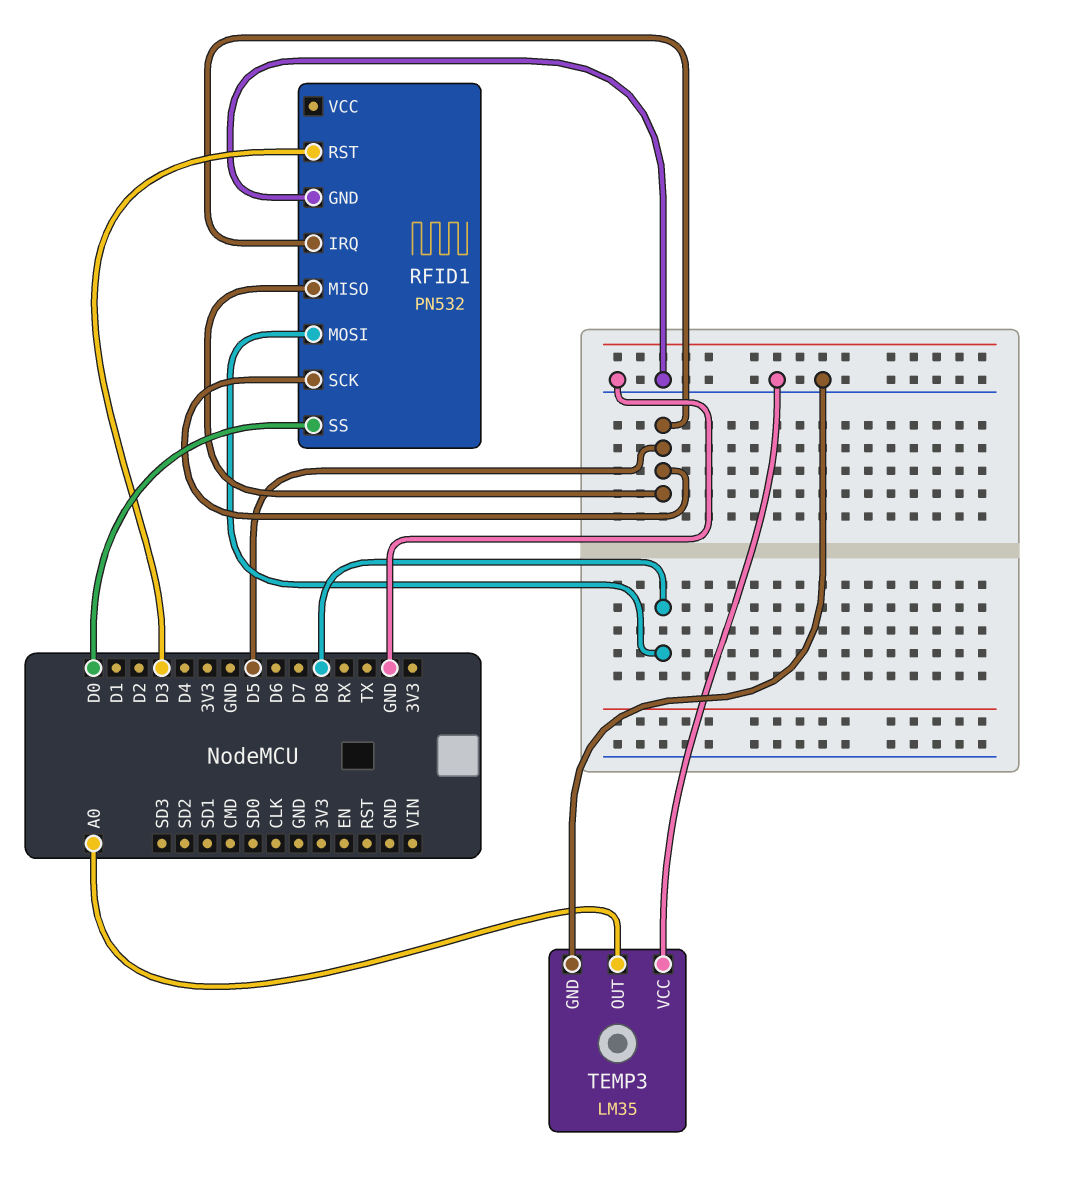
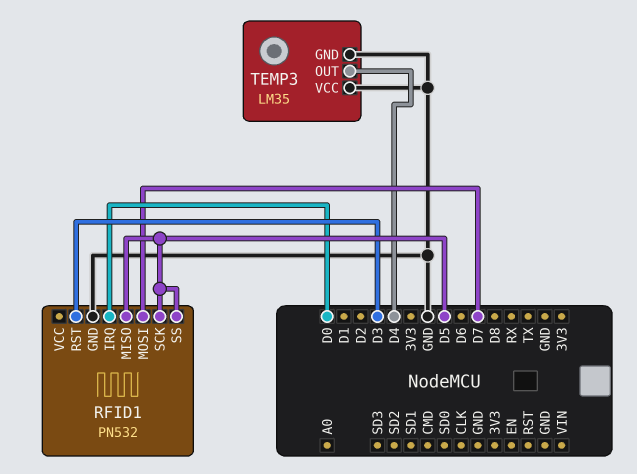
RFID1 pin IRQ: D5 -> D0
RFID1 pin MOSI: D8 -> D7
RFID1 pin SS: D0 -> D5
TEMP3 pin OUT: A0 -> D4

